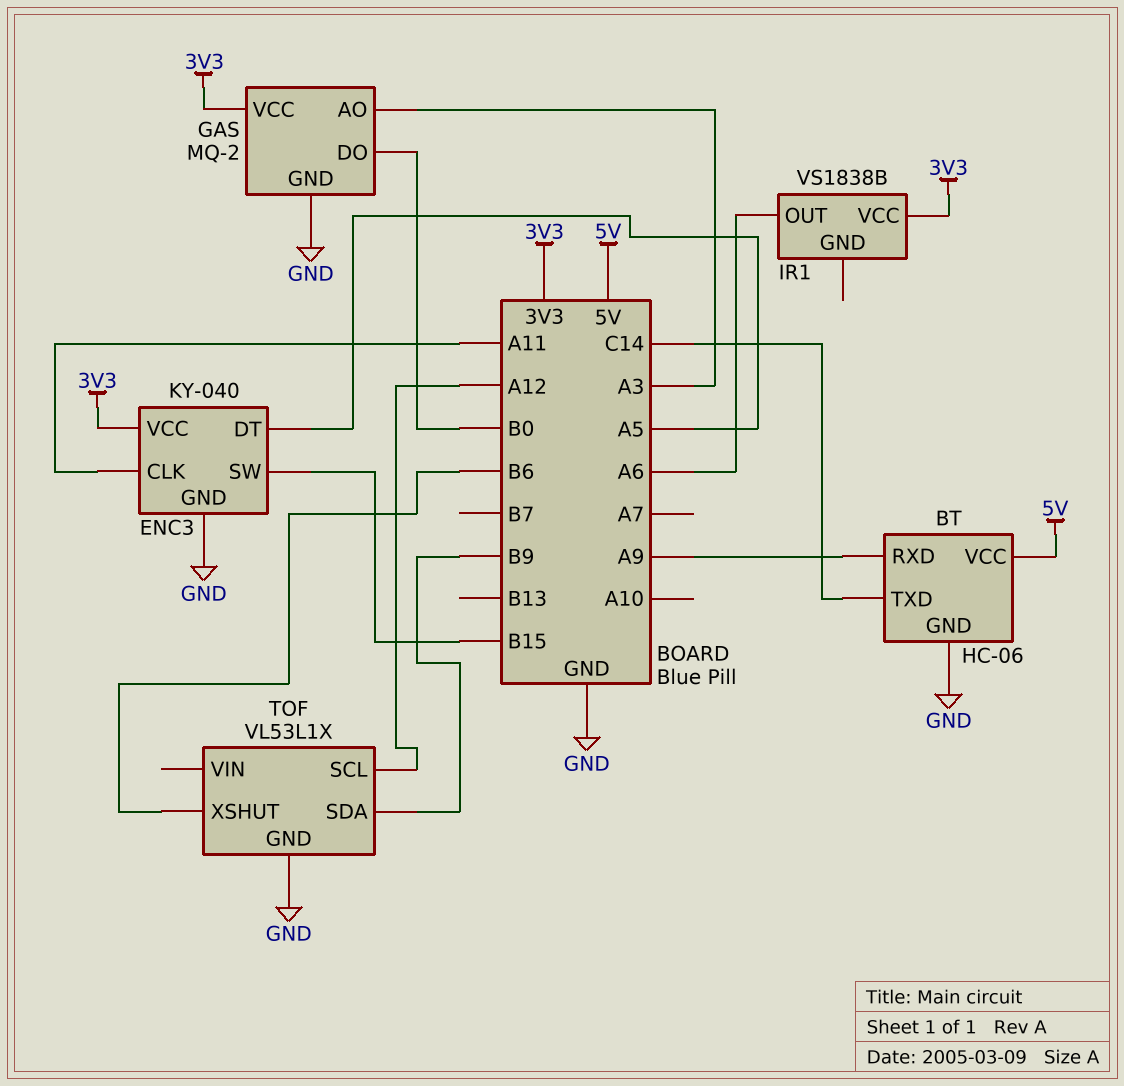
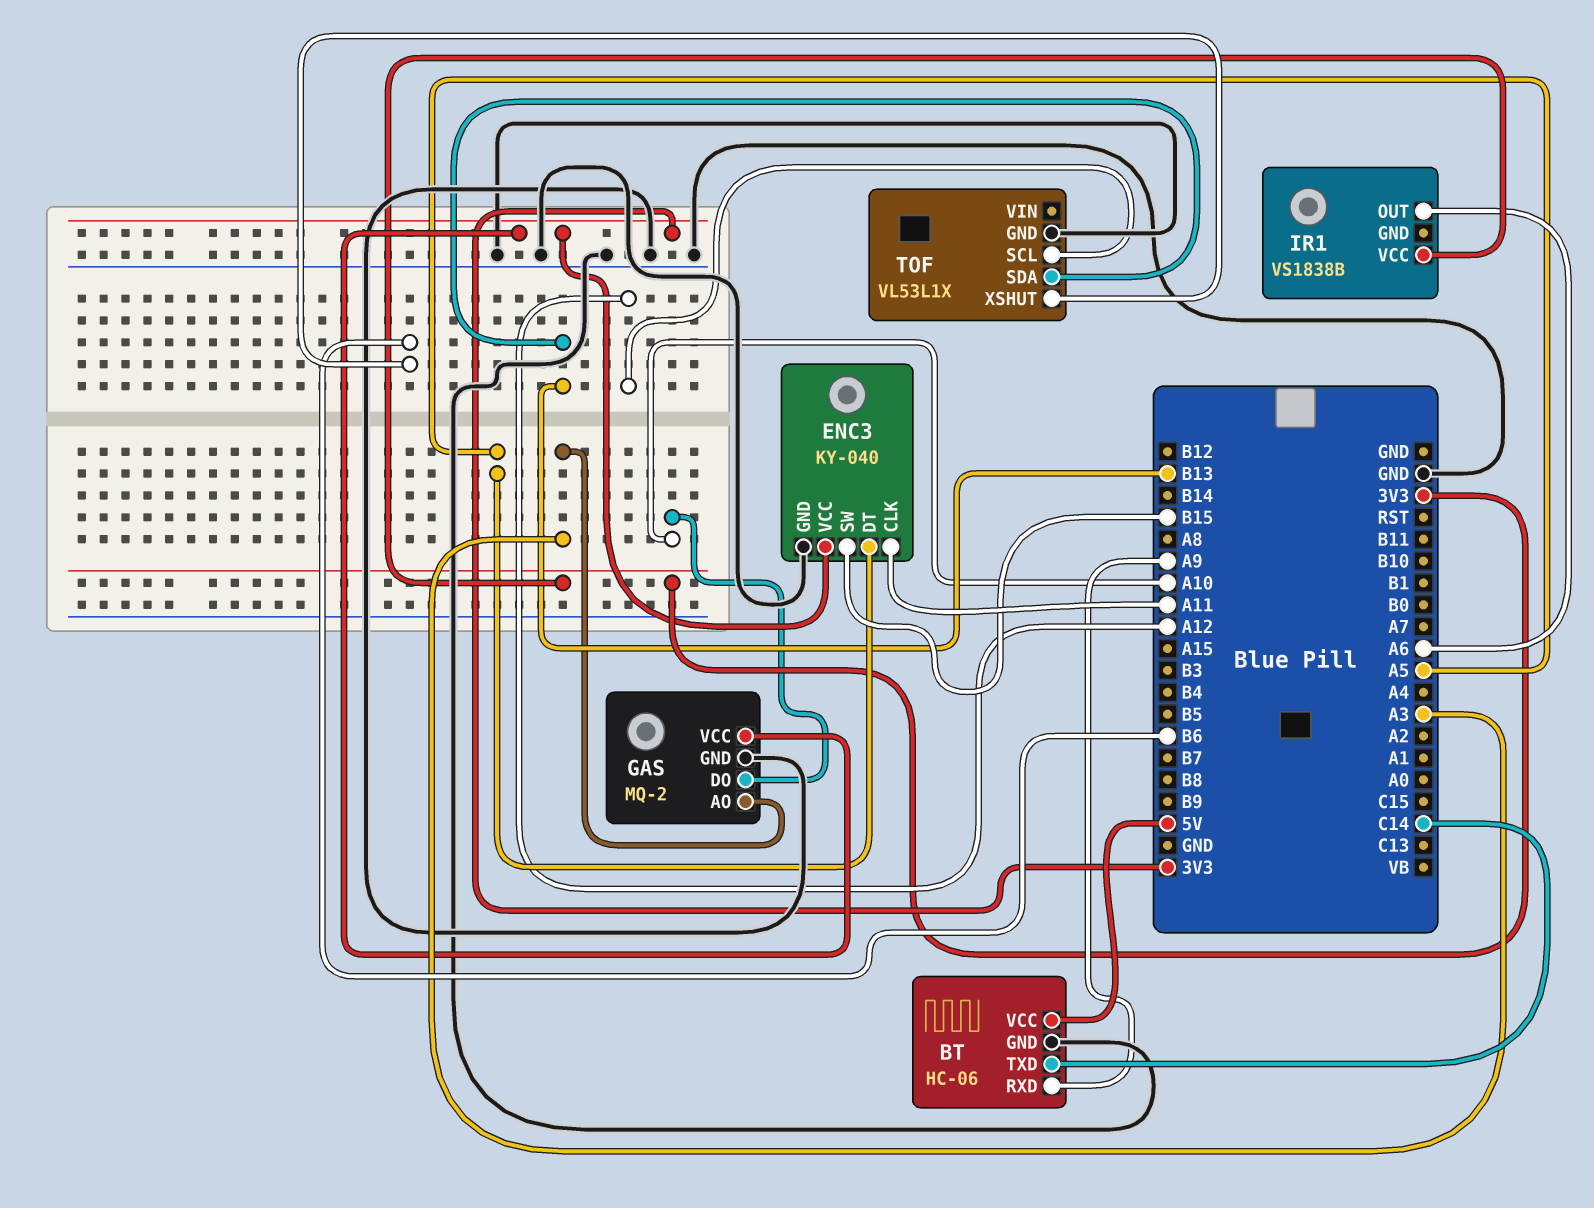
GAS pin DO: B0 -> A10
TOF pin SDA: B9 -> B13

